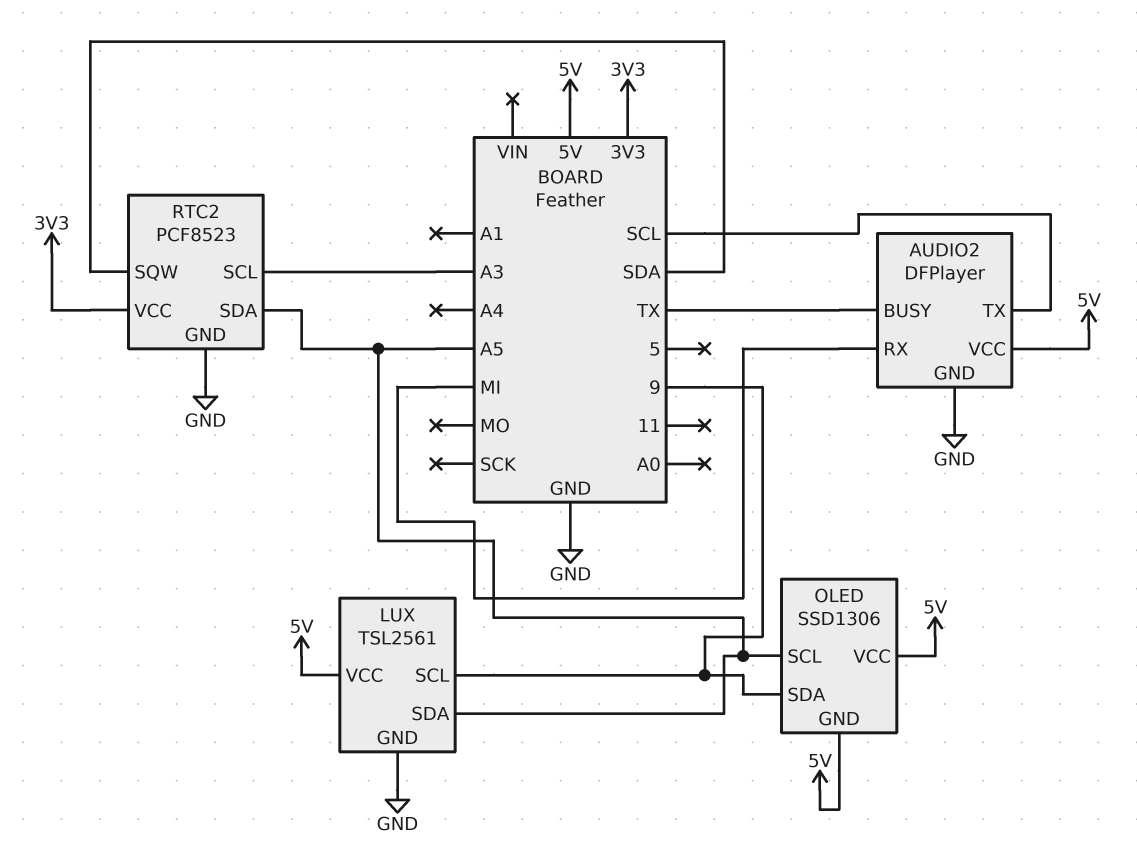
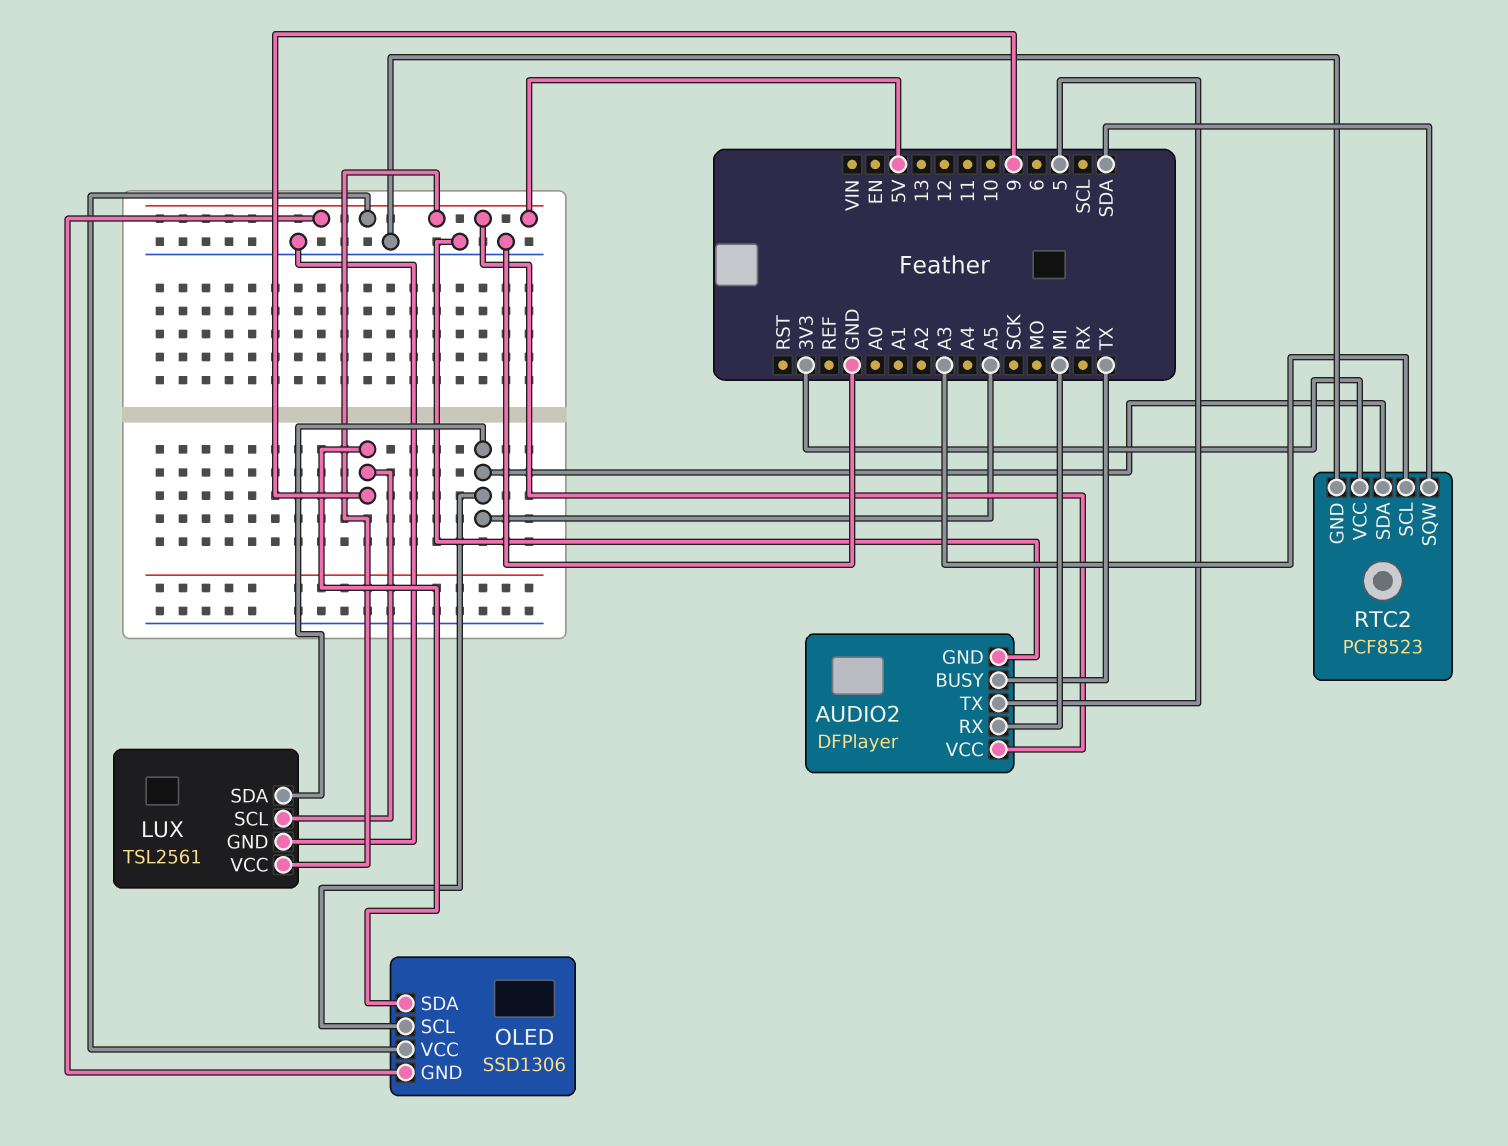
AUDIO2 pin TX: SCL -> 5

